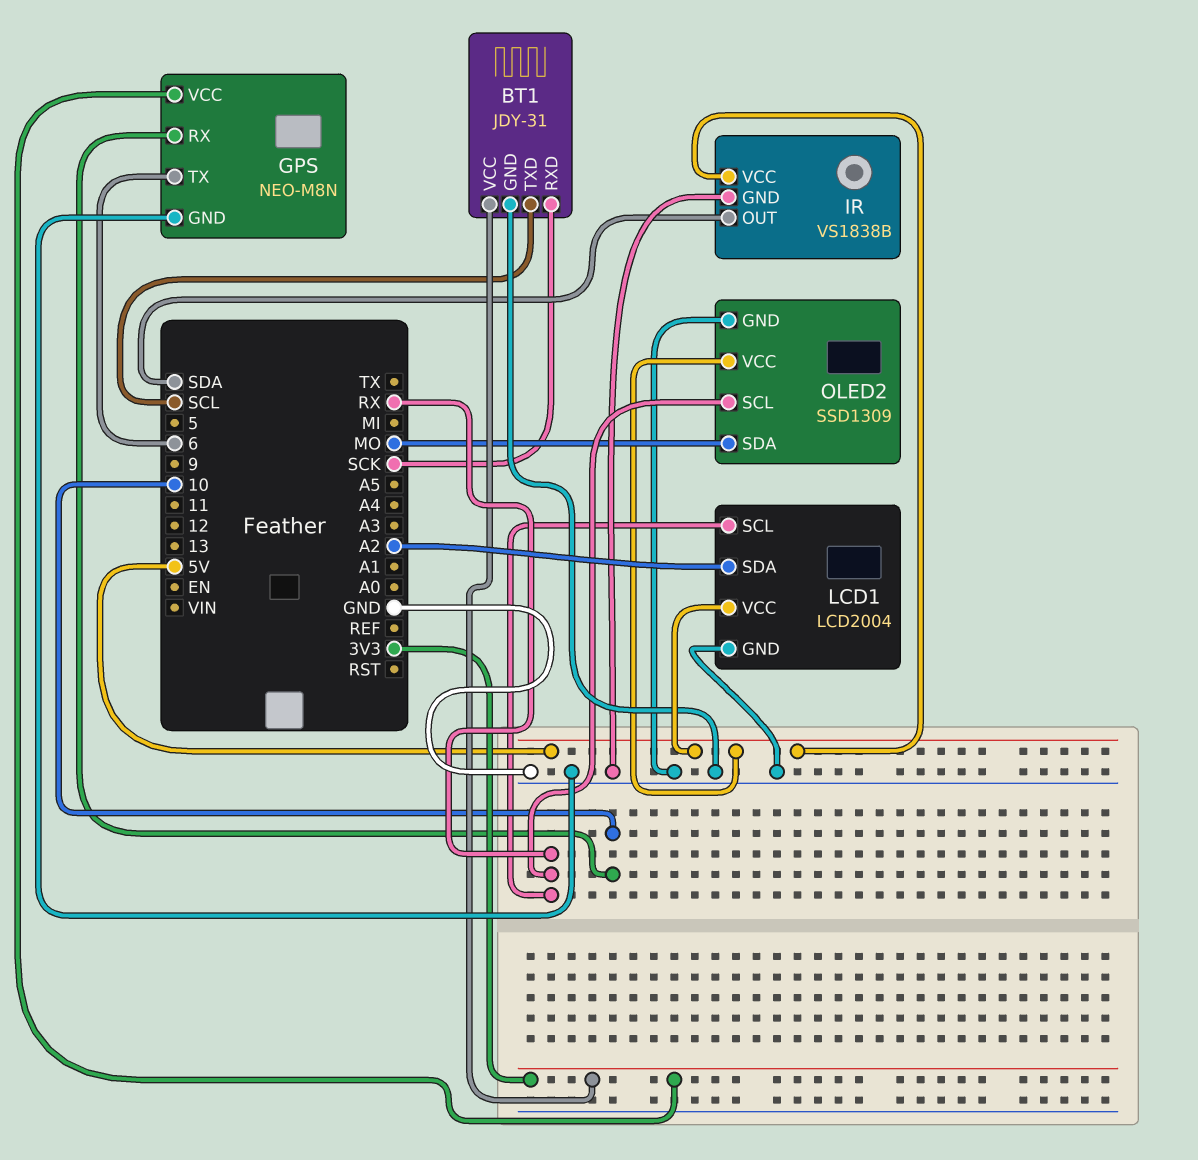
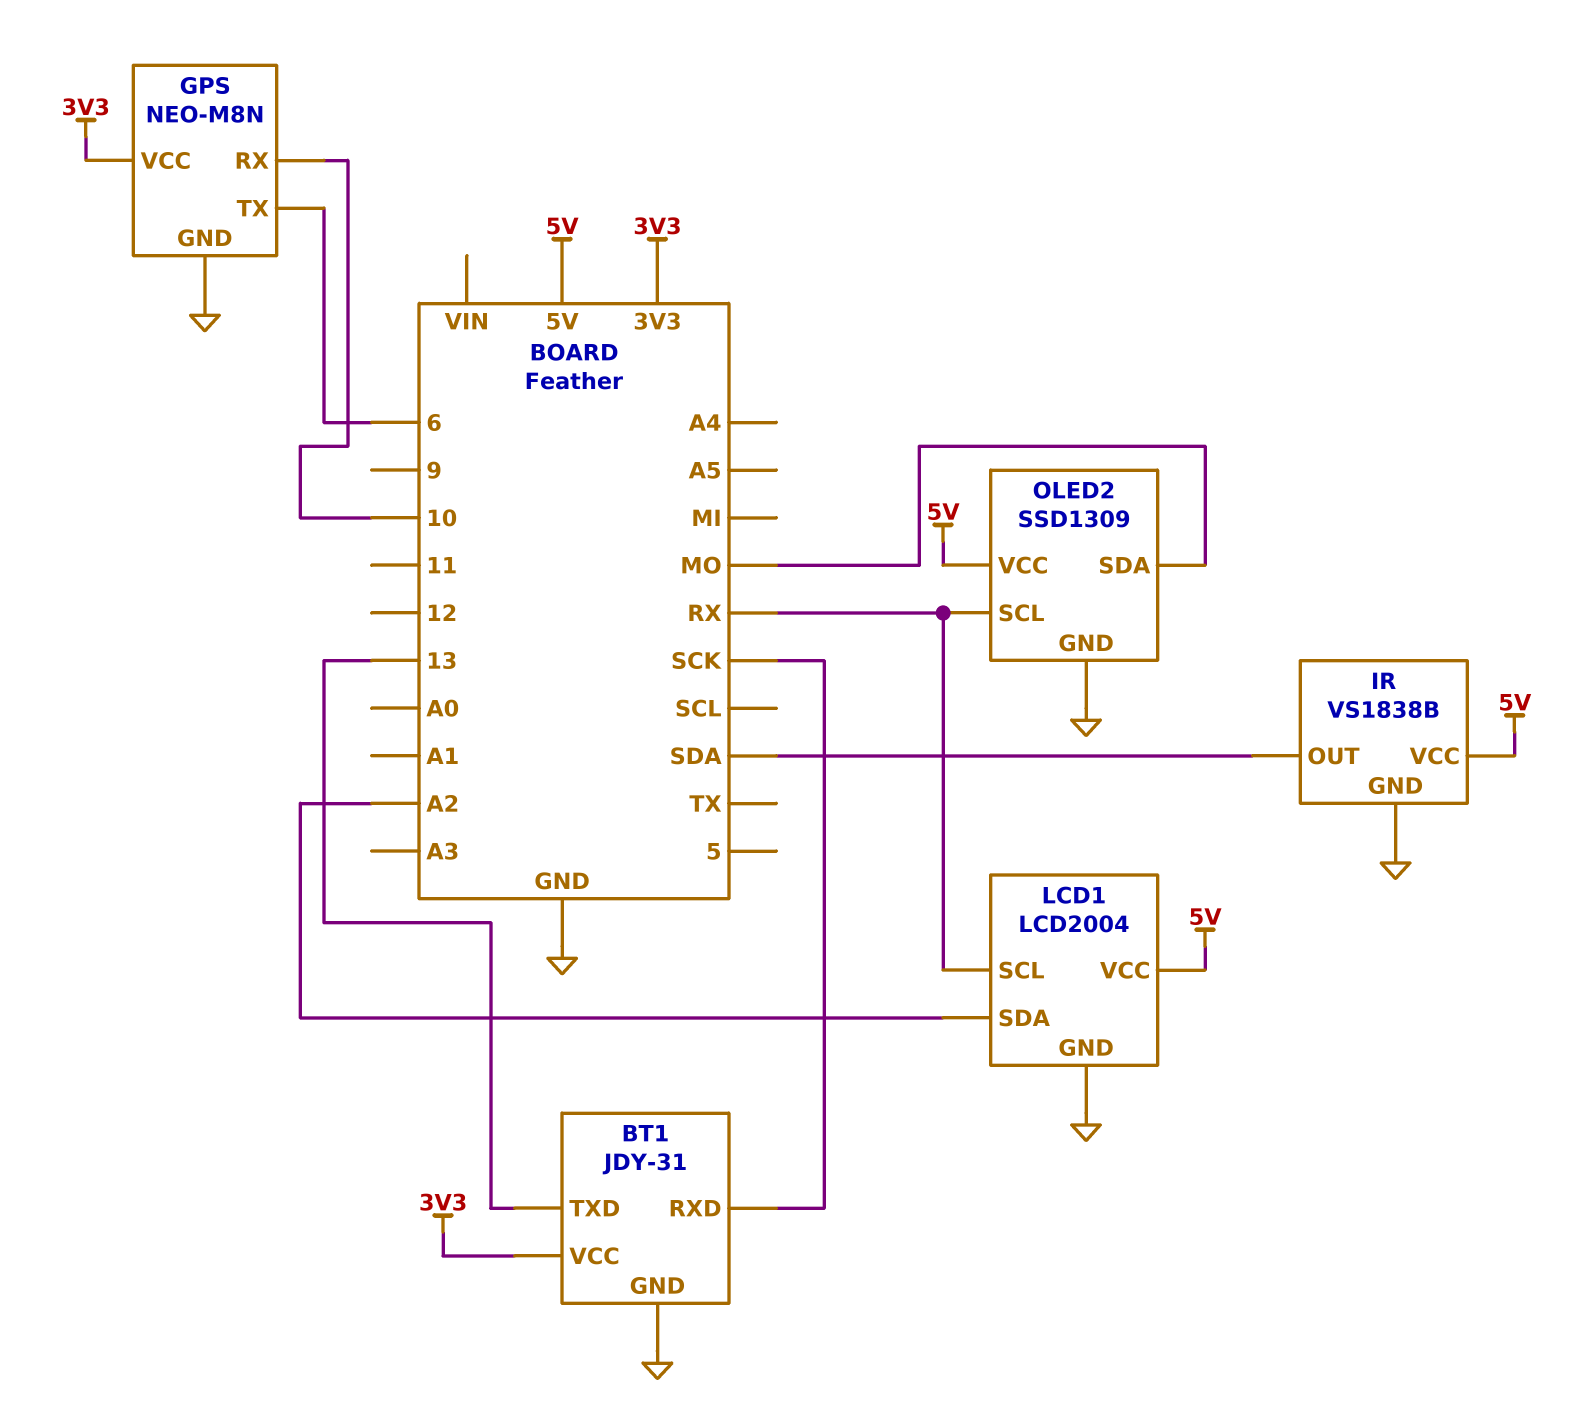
BT1 pin TXD: SCL -> 13

